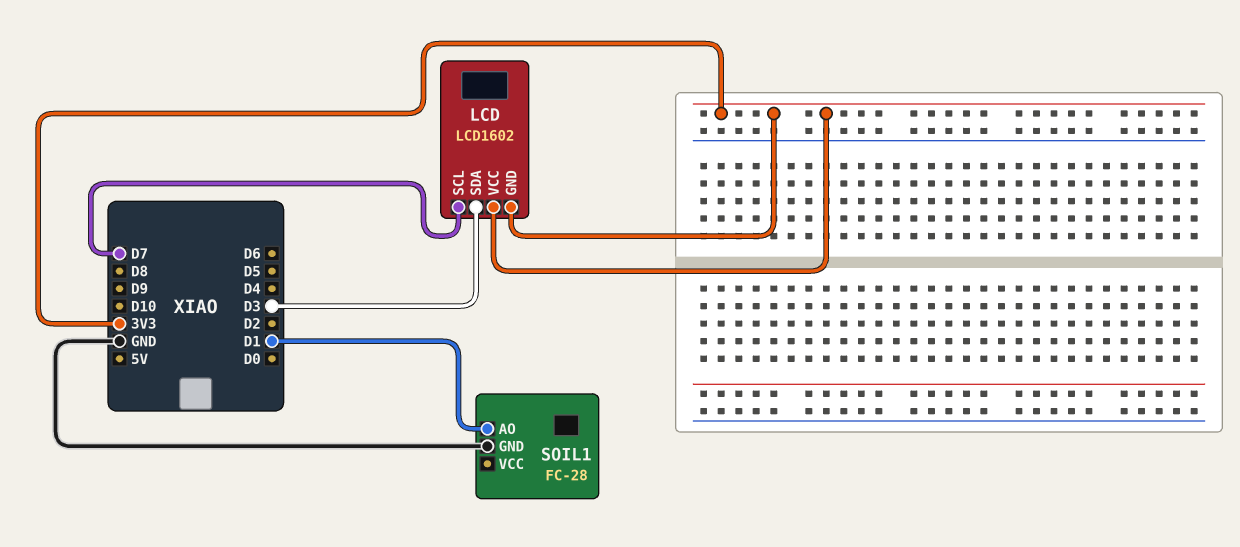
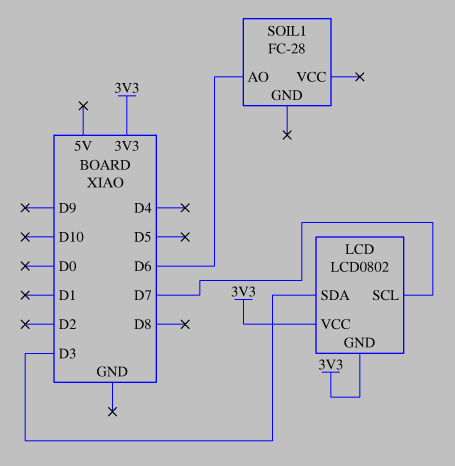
LCD: LCD1602 -> LCD0802
SOIL1 pin AO: D1 -> D6
SOIL1 pin GND: GND -> none

